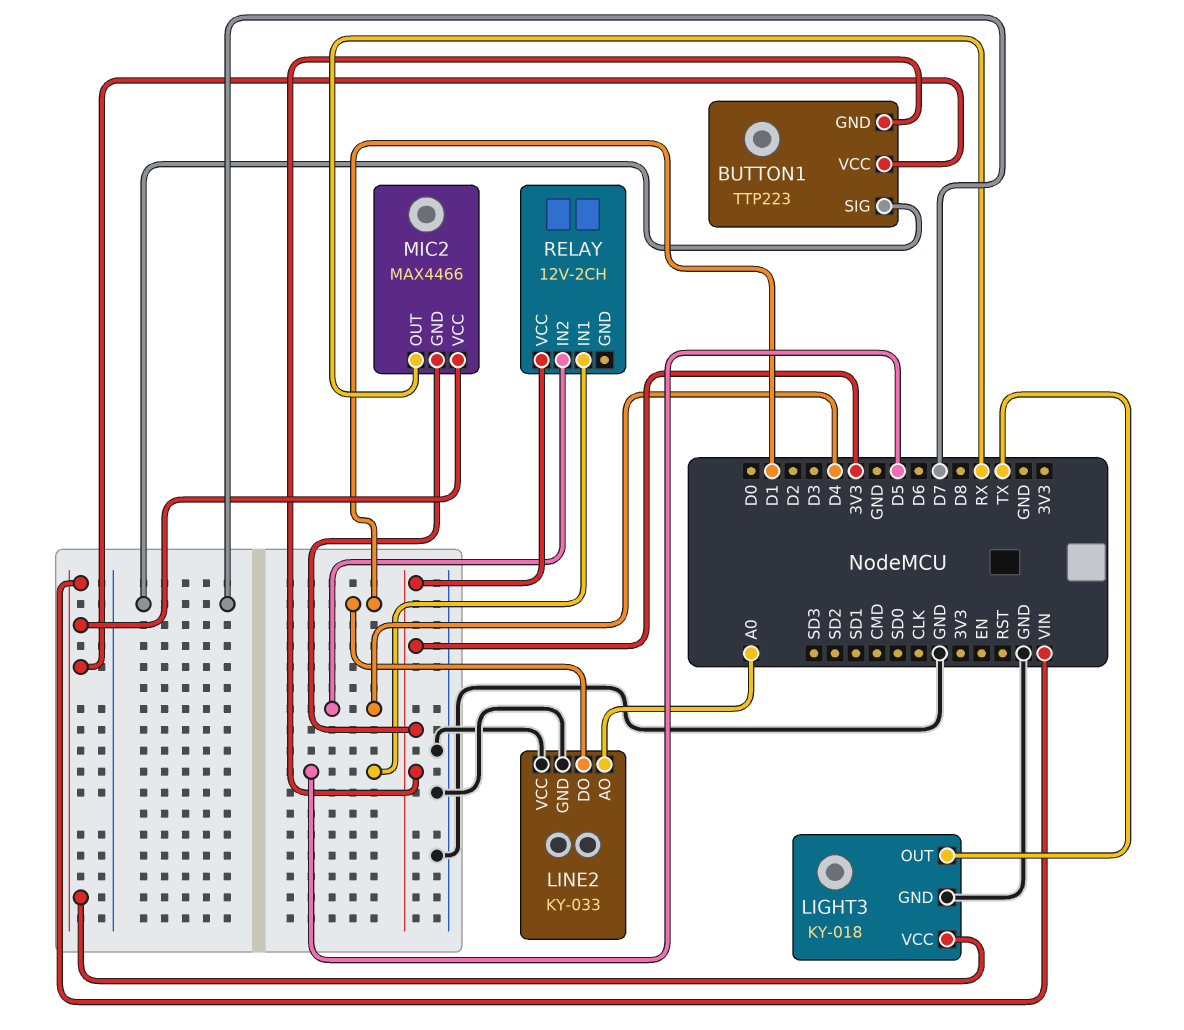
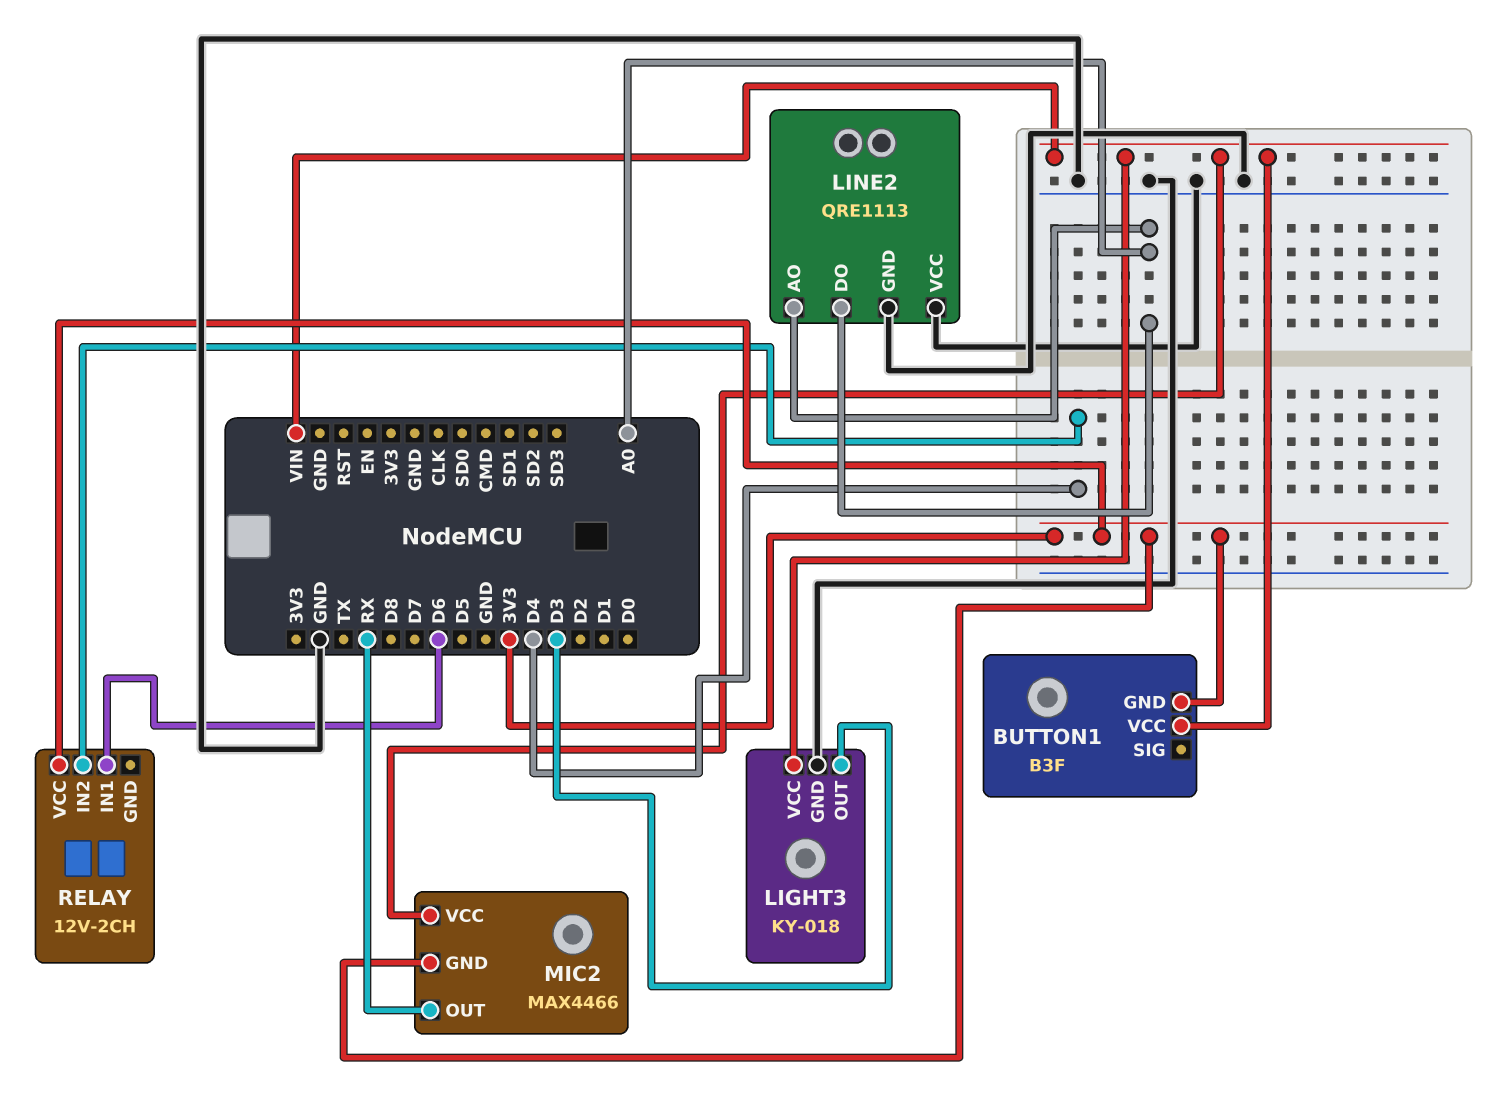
BUTTON1: TTP223 -> B3F
BUTTON1 pin SIG: D7 -> none
LIGHT3 pin OUT: TX -> D3
LINE2: KY-033 -> QRE1113
LINE2 pin DO: D1 -> A0
RELAY pin IN1: D5 -> D6

